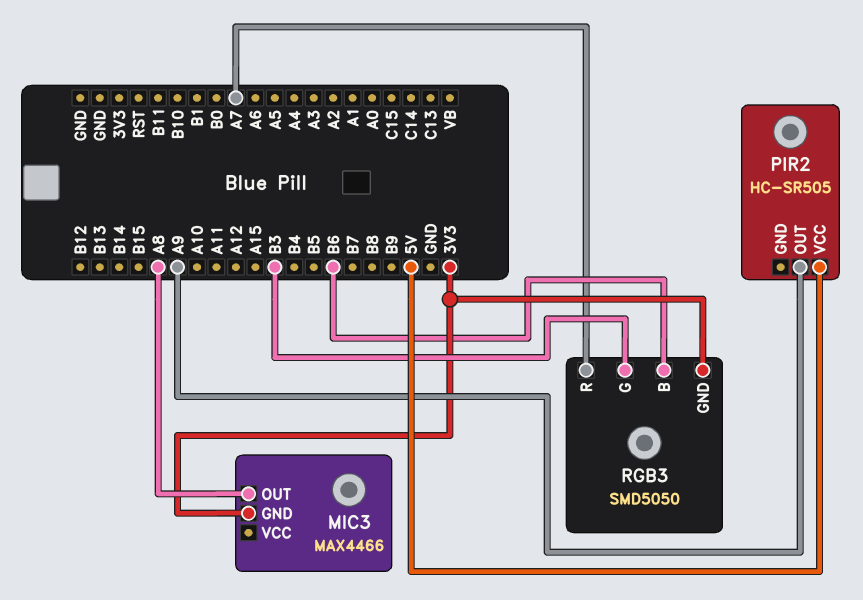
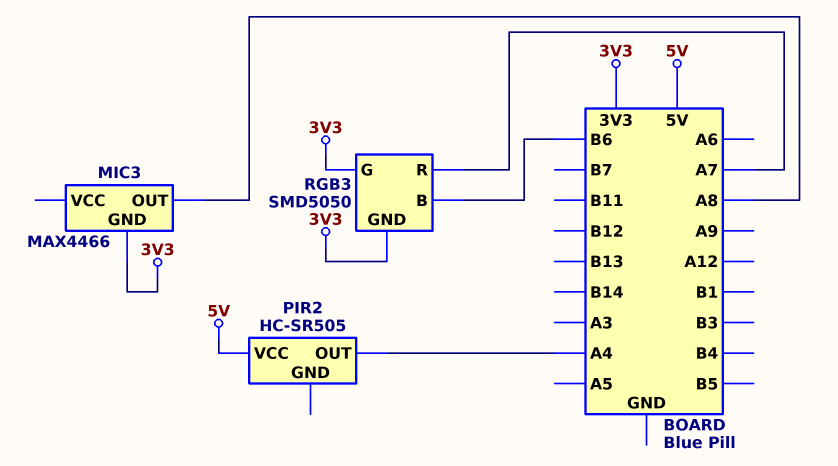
PIR2 pin OUT: A9 -> A4
RGB3 pin G: B3 -> 3V3

